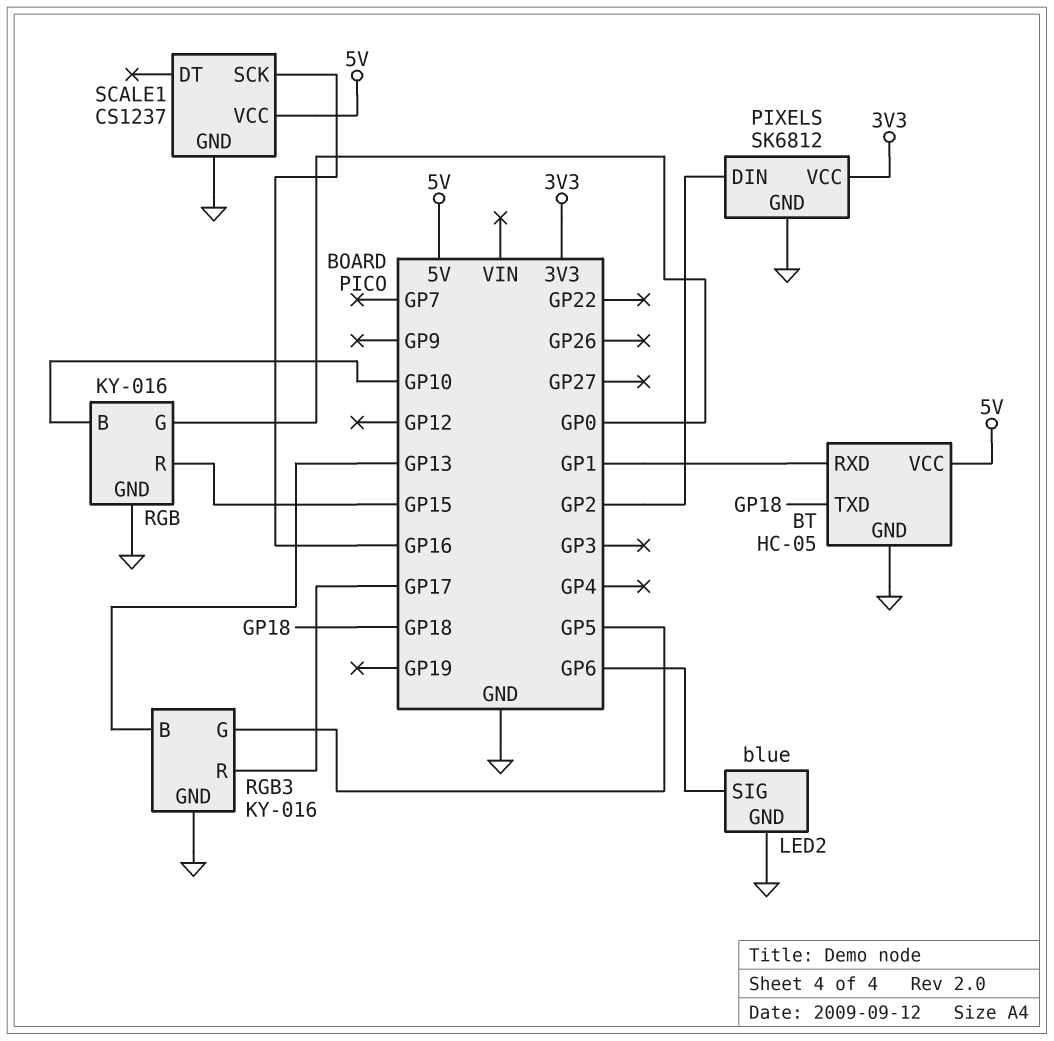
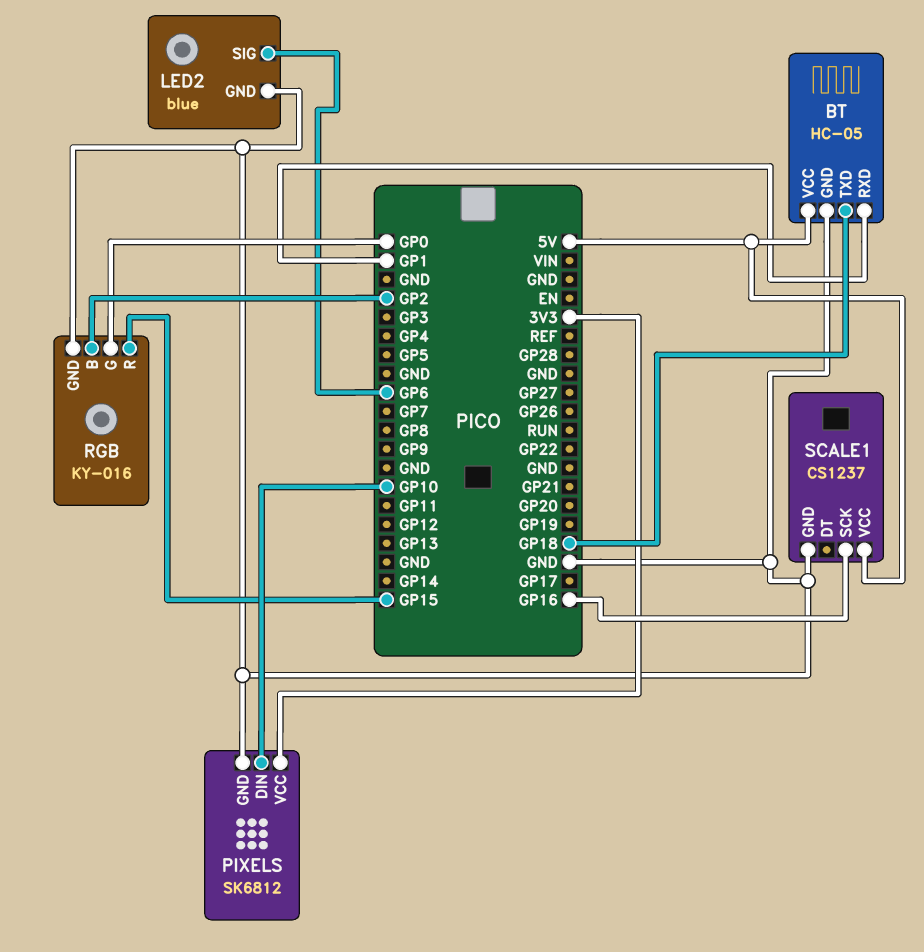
PIXELS pin DIN: GP2 -> GP10
RGB pin B: GP10 -> GP2
RGB3: KY-016 -> none
RGB3 pin B: GP13 -> none
RGB3 pin G: GP5 -> none
RGB3 pin GND: GND -> none
RGB3 pin R: GP17 -> none

